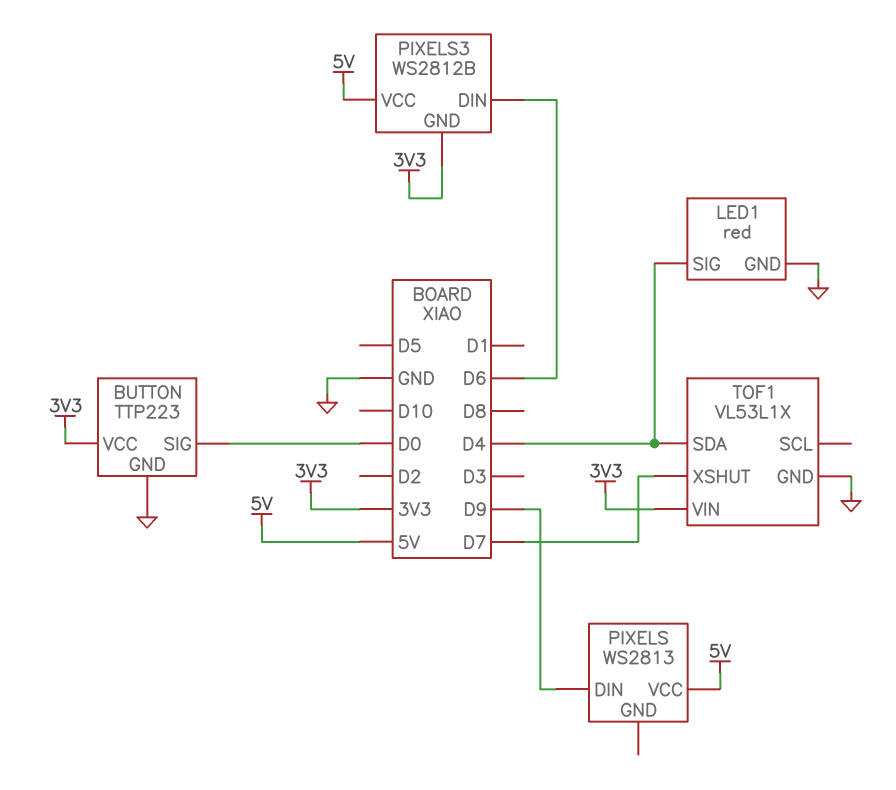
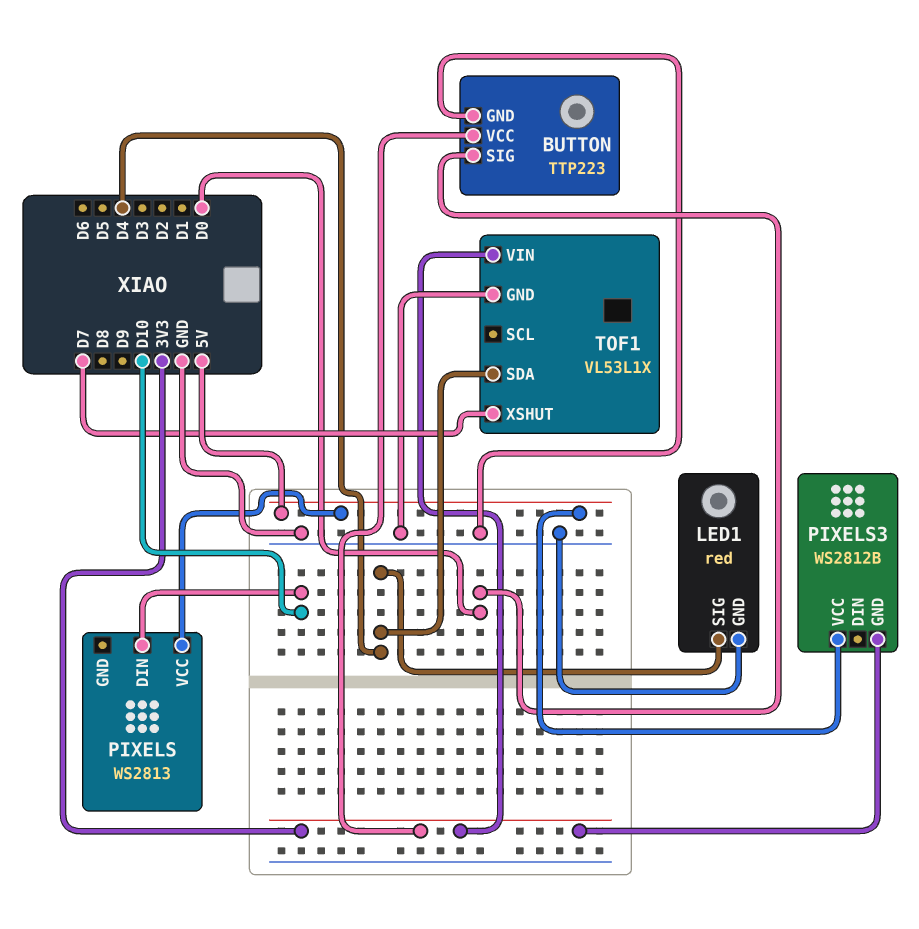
PIXELS pin DIN: D9 -> D10
PIXELS3 pin DIN: D6 -> none

